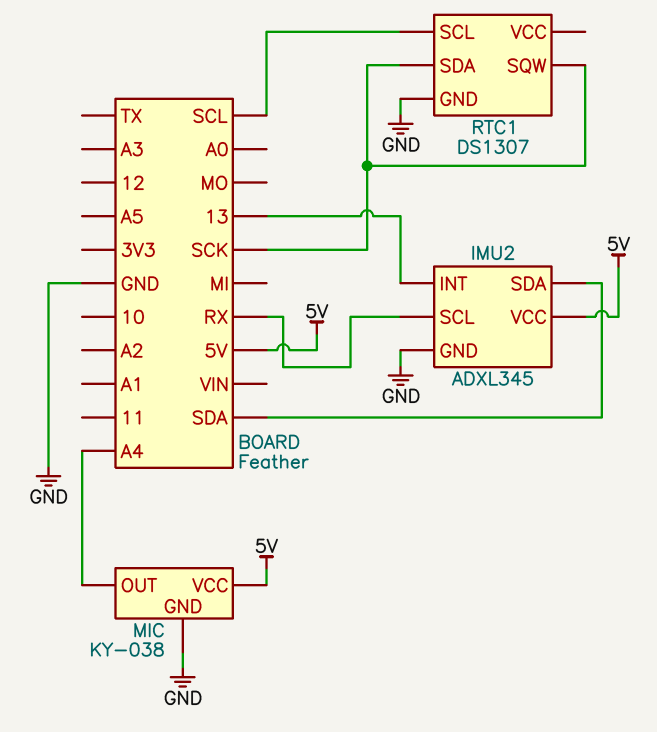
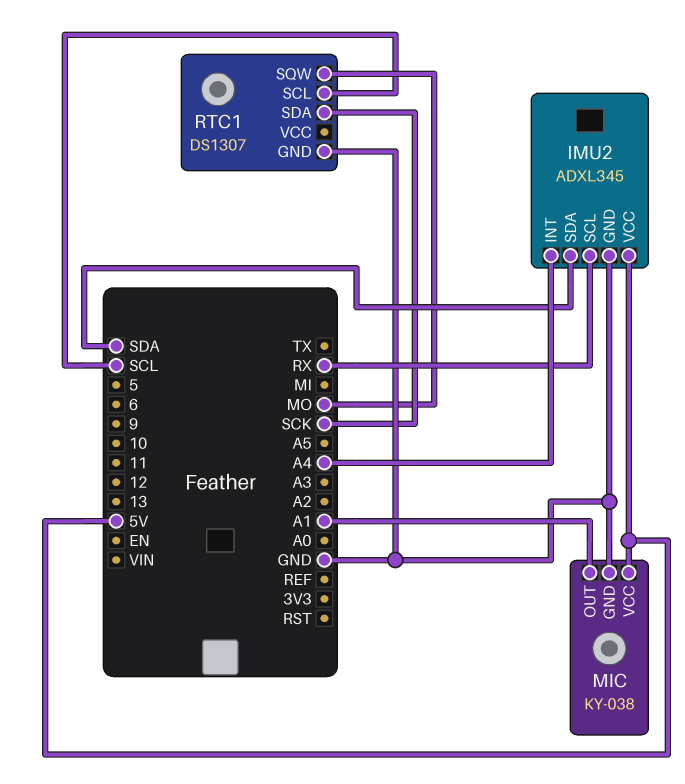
IMU2 pin INT: 13 -> A4
MIC pin OUT: A4 -> A1
RTC1 pin SQW: SCK -> MO

